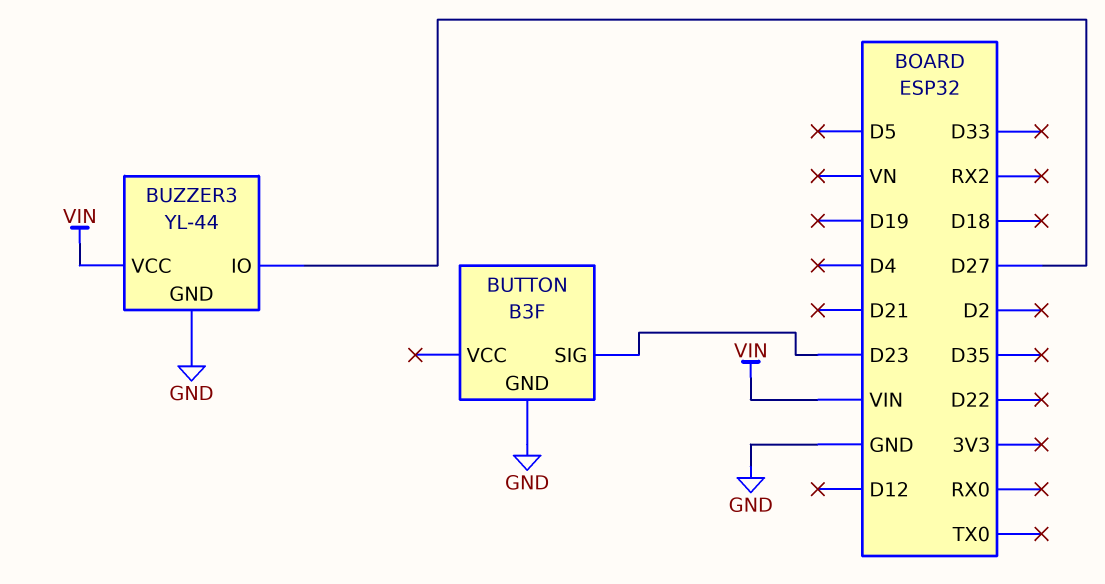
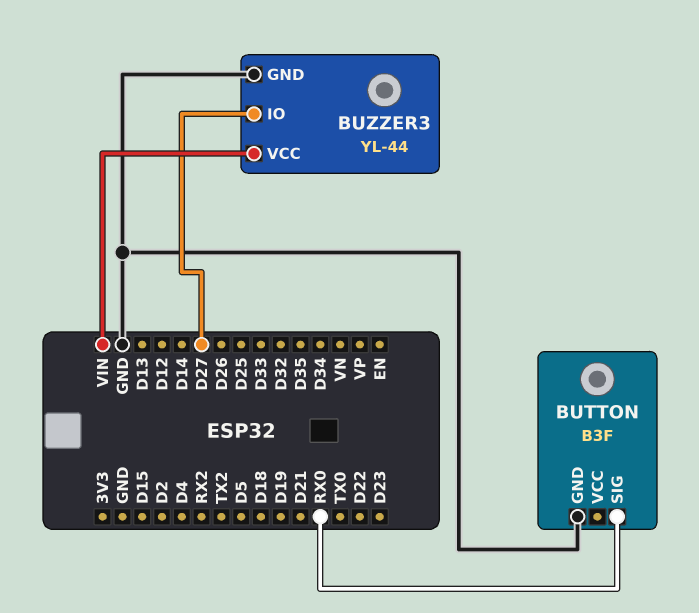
BUTTON pin SIG: D23 -> RX0

